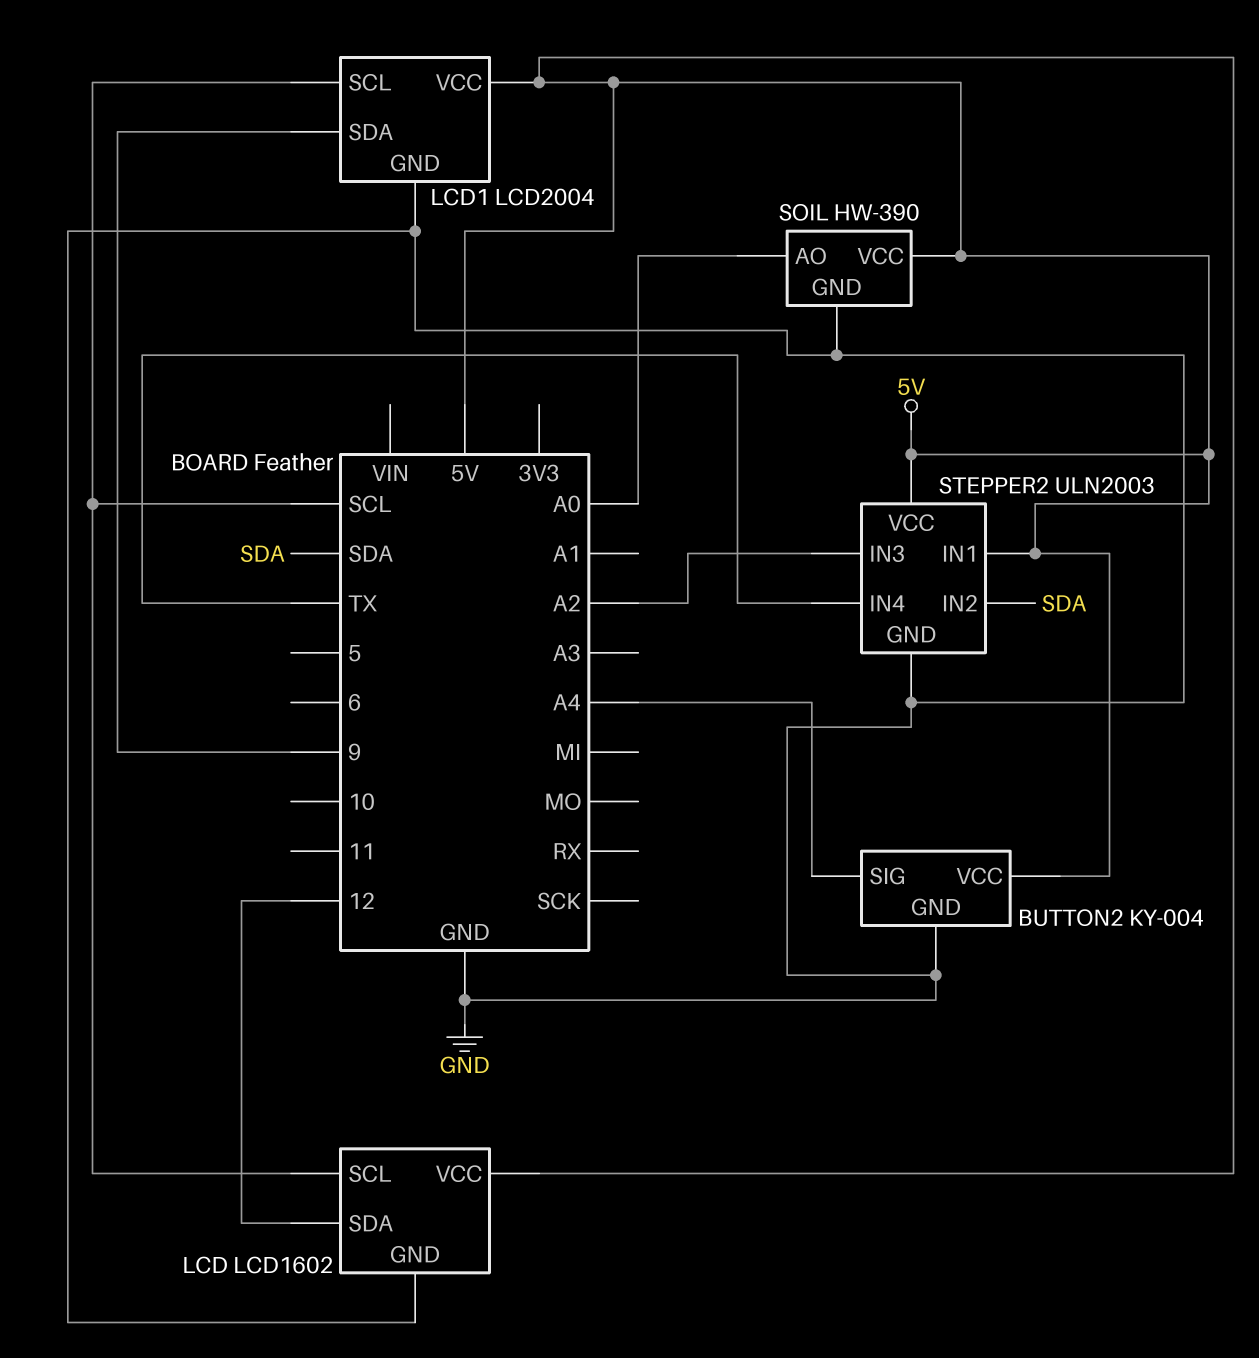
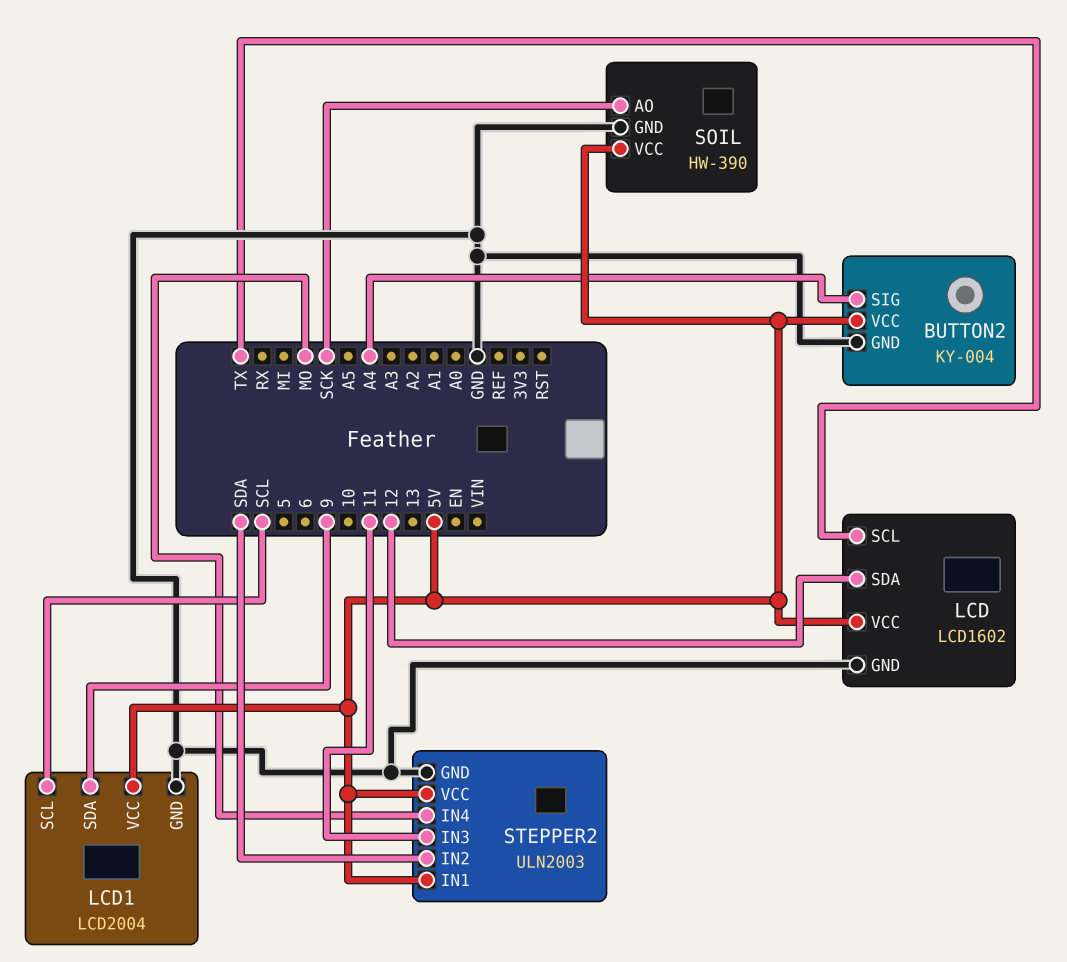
LCD pin SCL: SCL -> TX
SOIL pin AO: A0 -> SCK
STEPPER2 pin IN3: A2 -> 11
STEPPER2 pin IN4: TX -> MO

